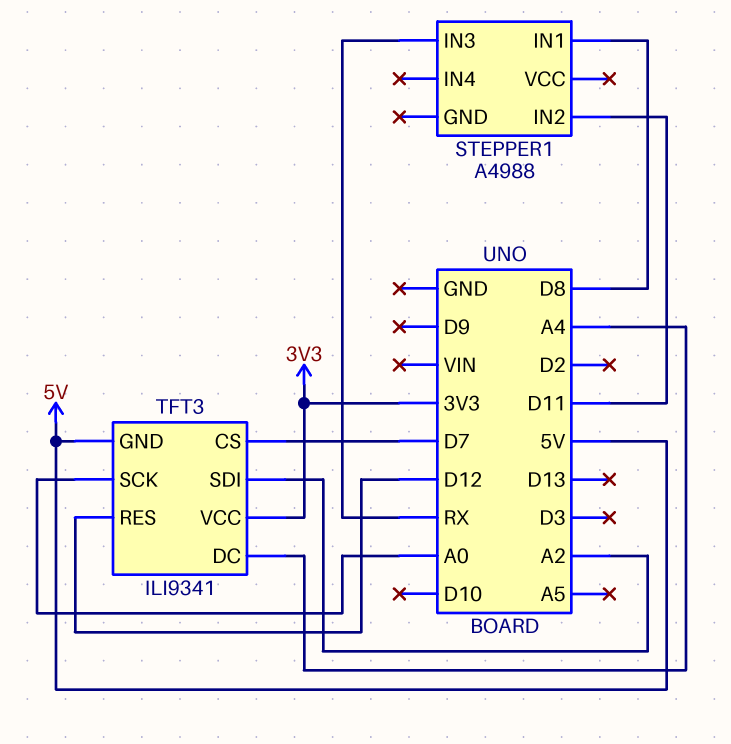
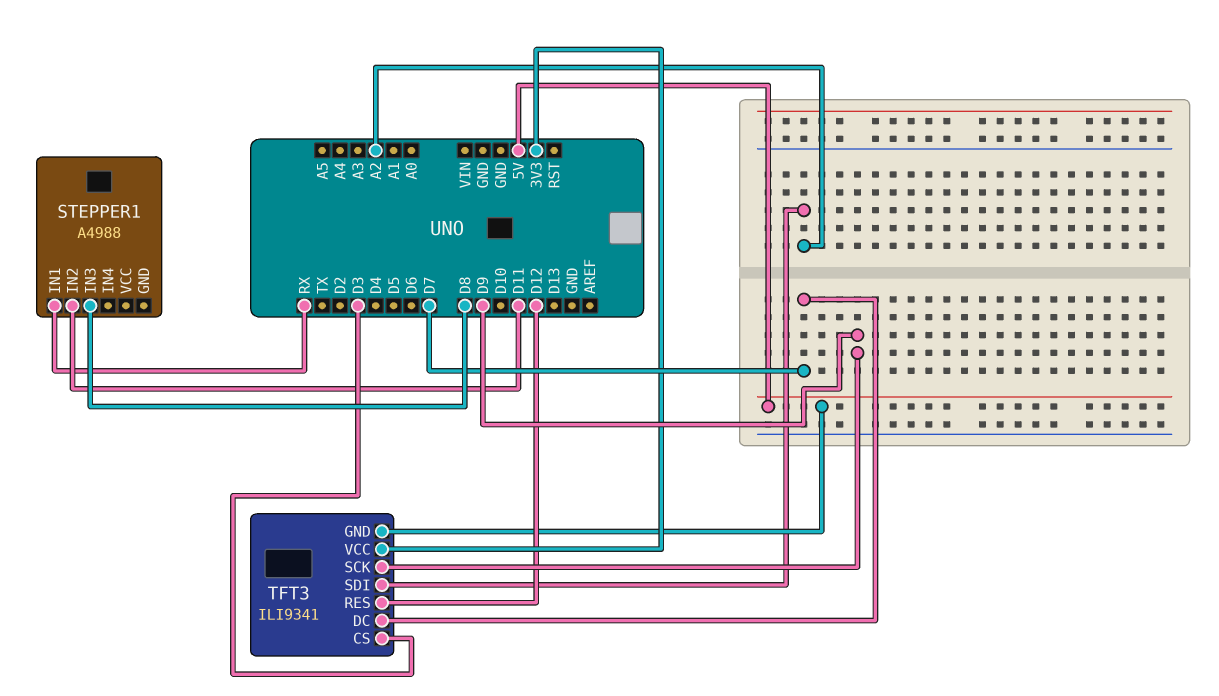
STEPPER1 pin IN1: D8 -> RX
STEPPER1 pin IN3: RX -> D8
TFT3 pin CS: D7 -> D3
TFT3 pin DC: A4 -> D7
TFT3 pin SCK: A0 -> D9

